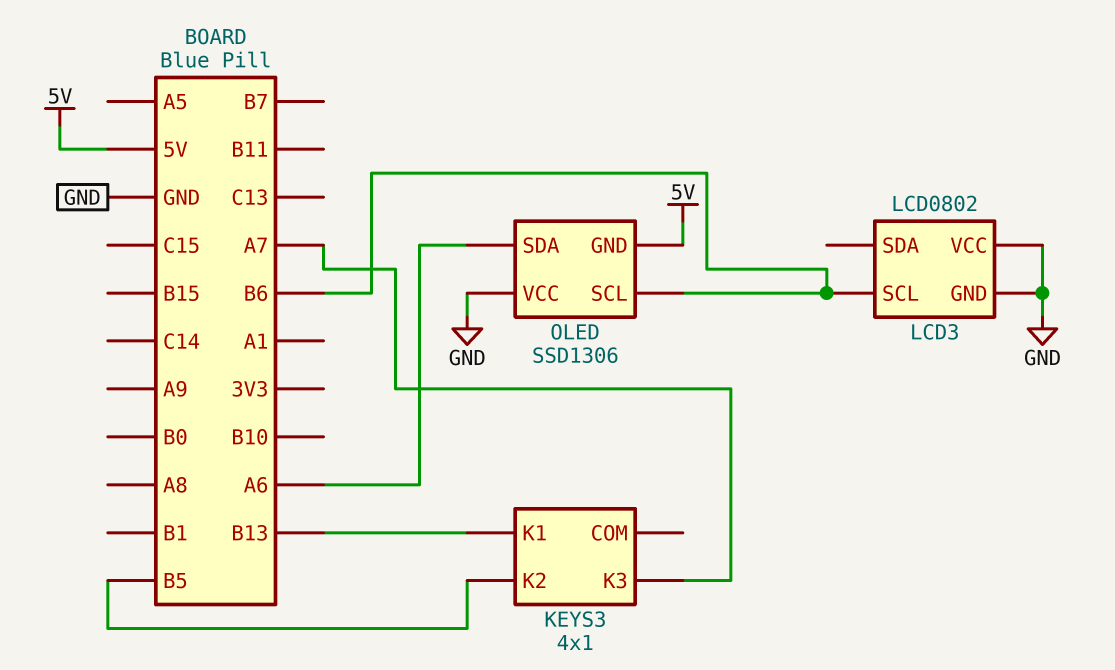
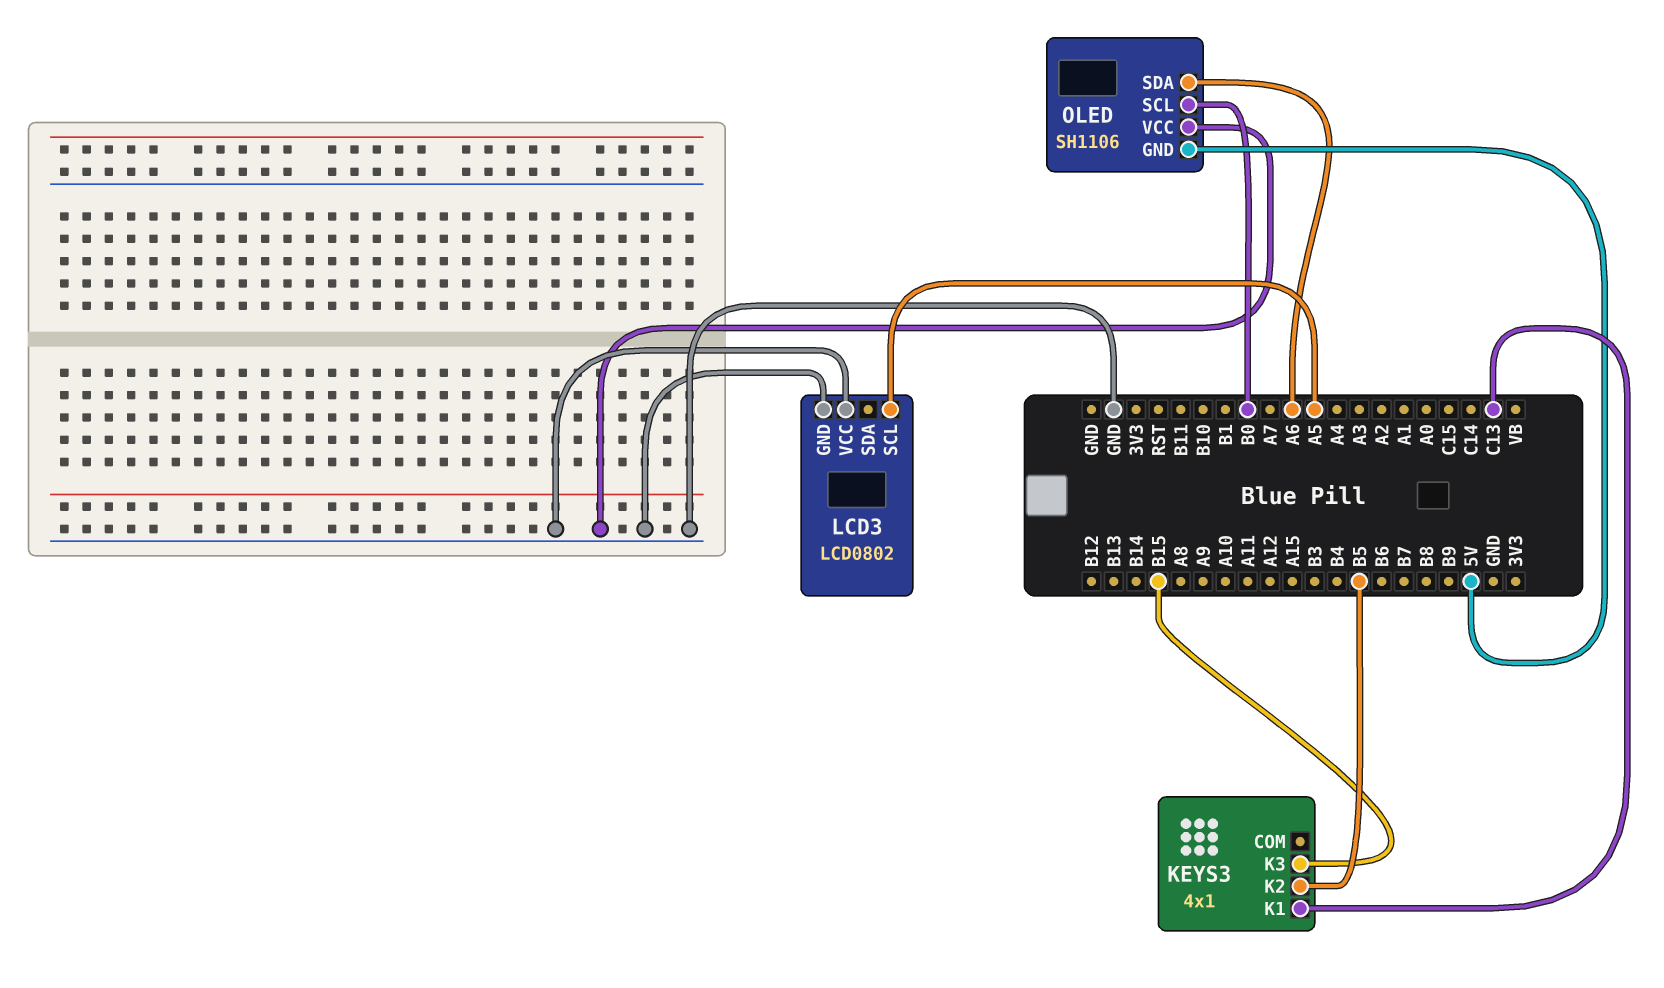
KEYS3 pin K1: B13 -> C13
KEYS3 pin K3: A7 -> B15
LCD3 pin SCL: B6 -> A5
OLED: SSD1306 -> SH1106
OLED pin SCL: B6 -> B0

